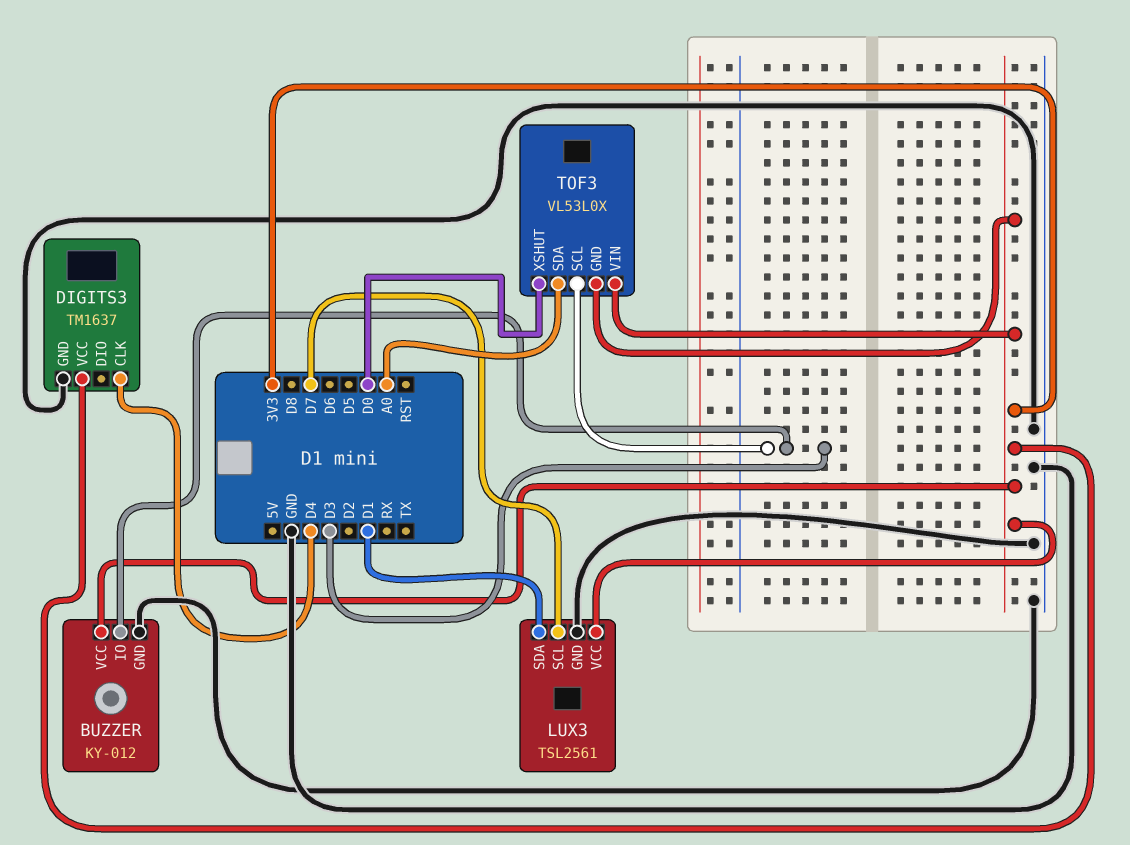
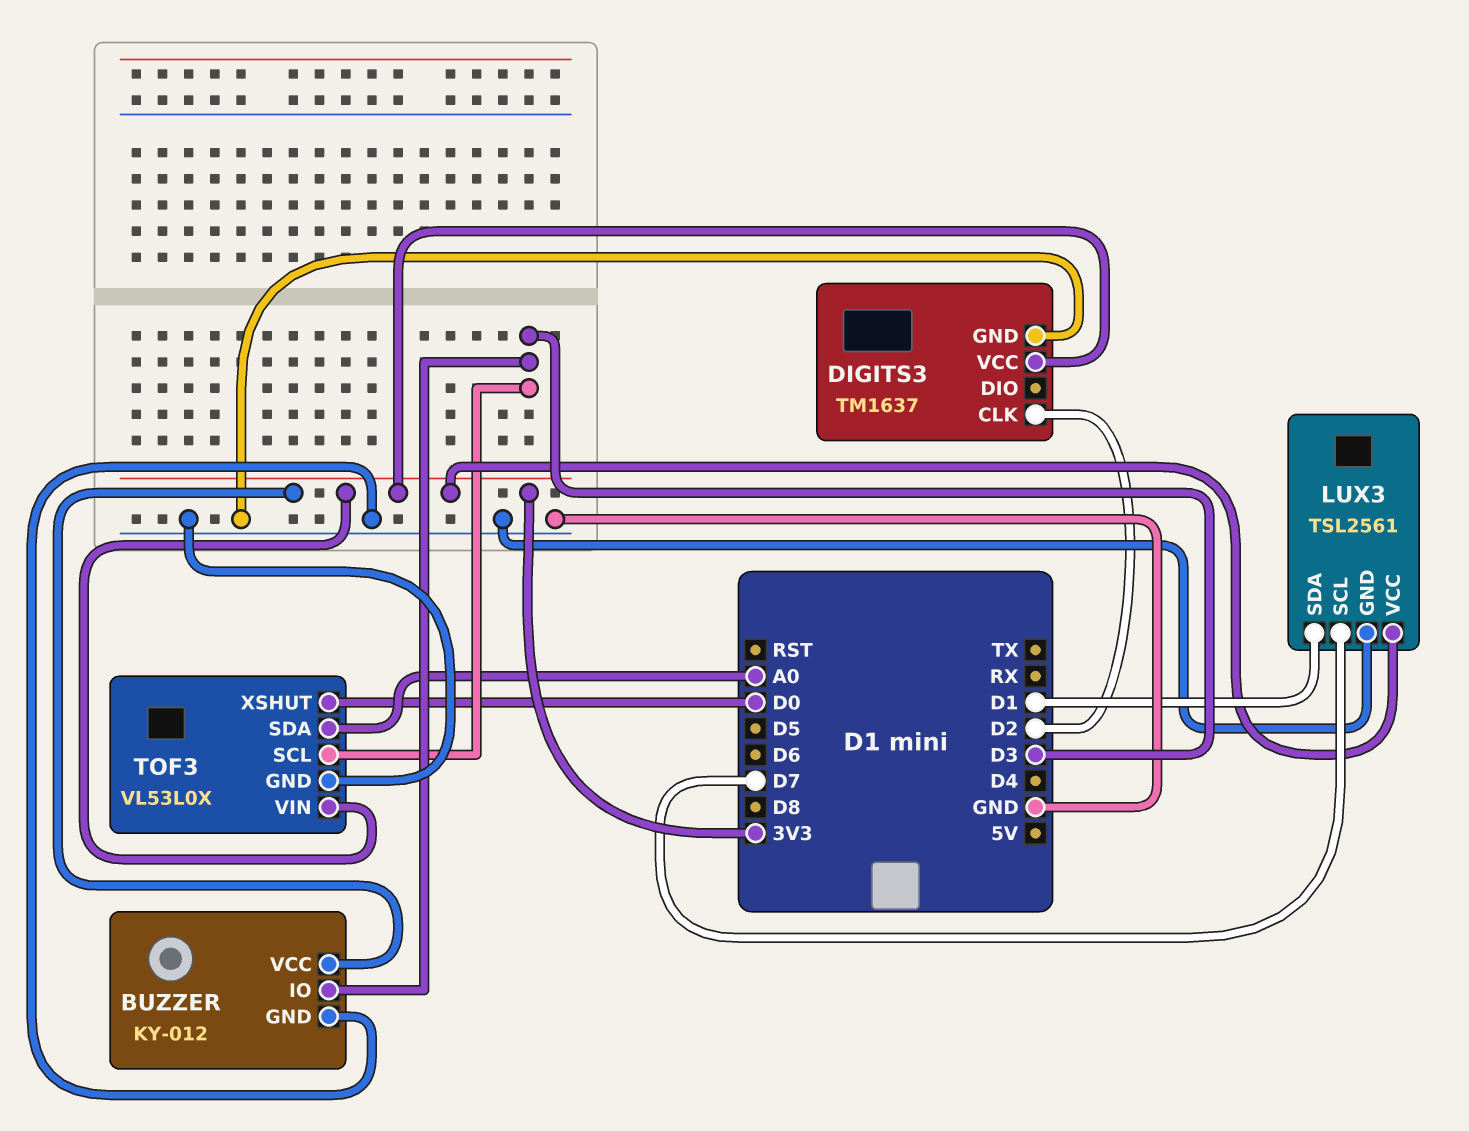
DIGITS3 pin CLK: D4 -> D2
TOF3 pin GND: 3V3 -> GND

